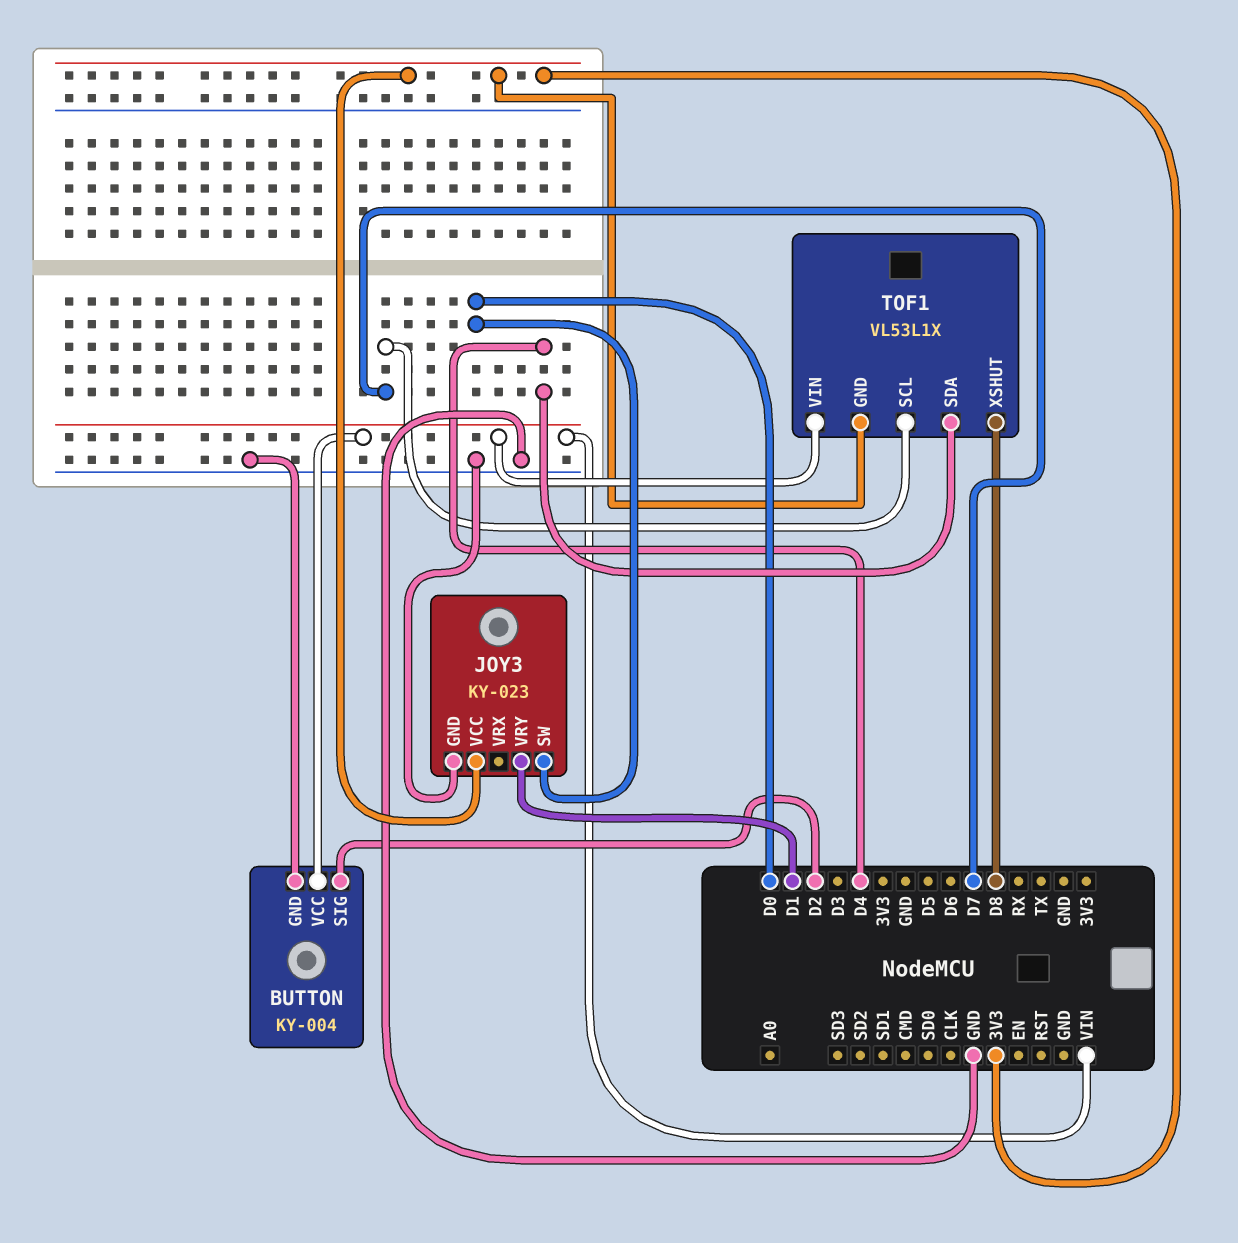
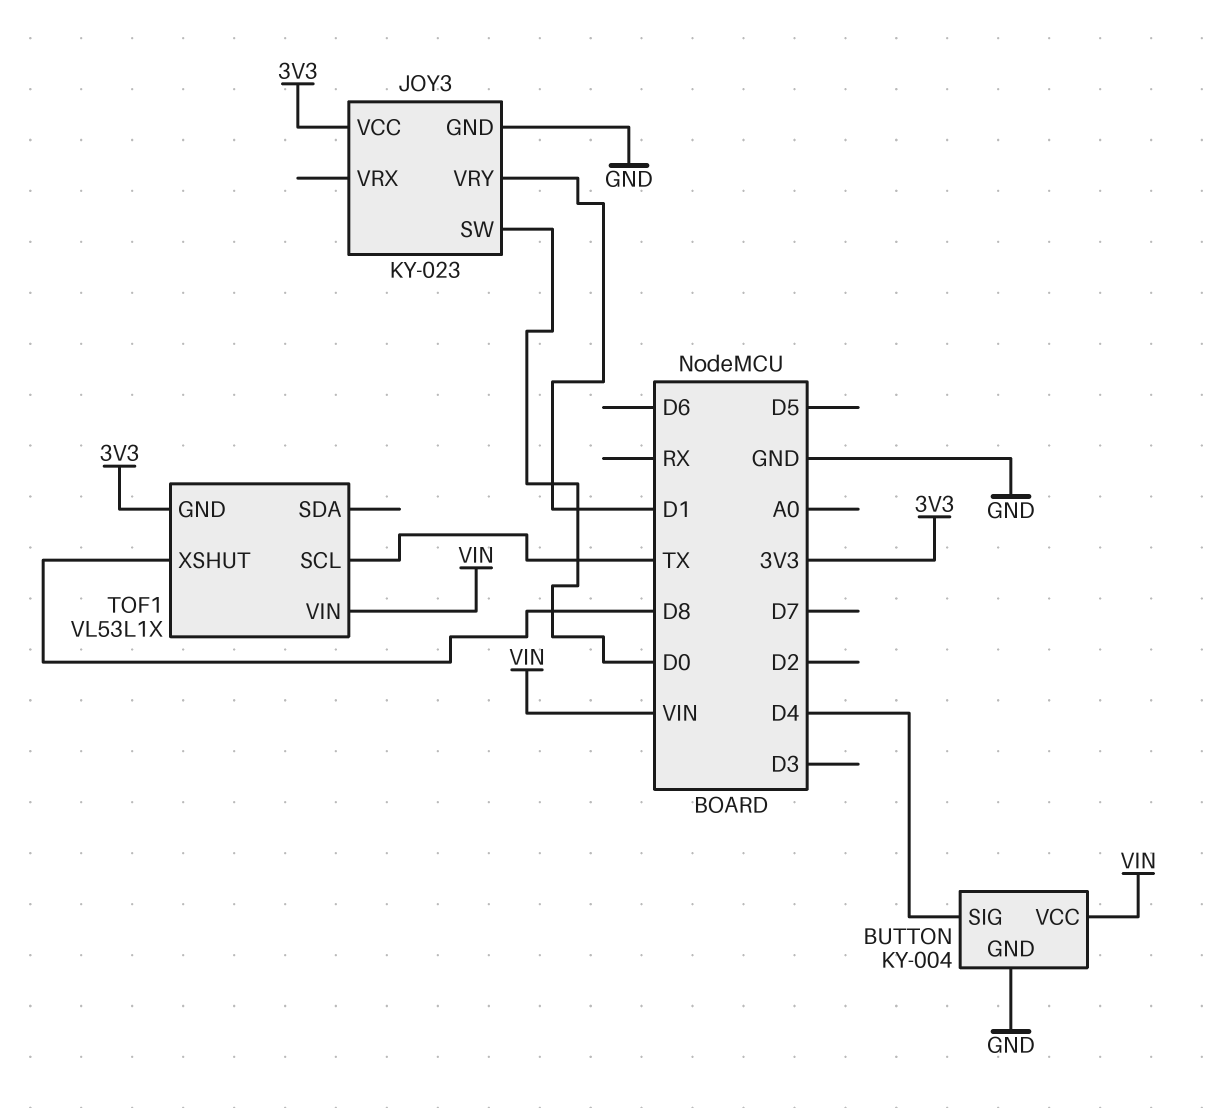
BUTTON pin SIG: D2 -> D4
TOF1 pin SCL: D7 -> TX
TOF1 pin SDA: D4 -> none

